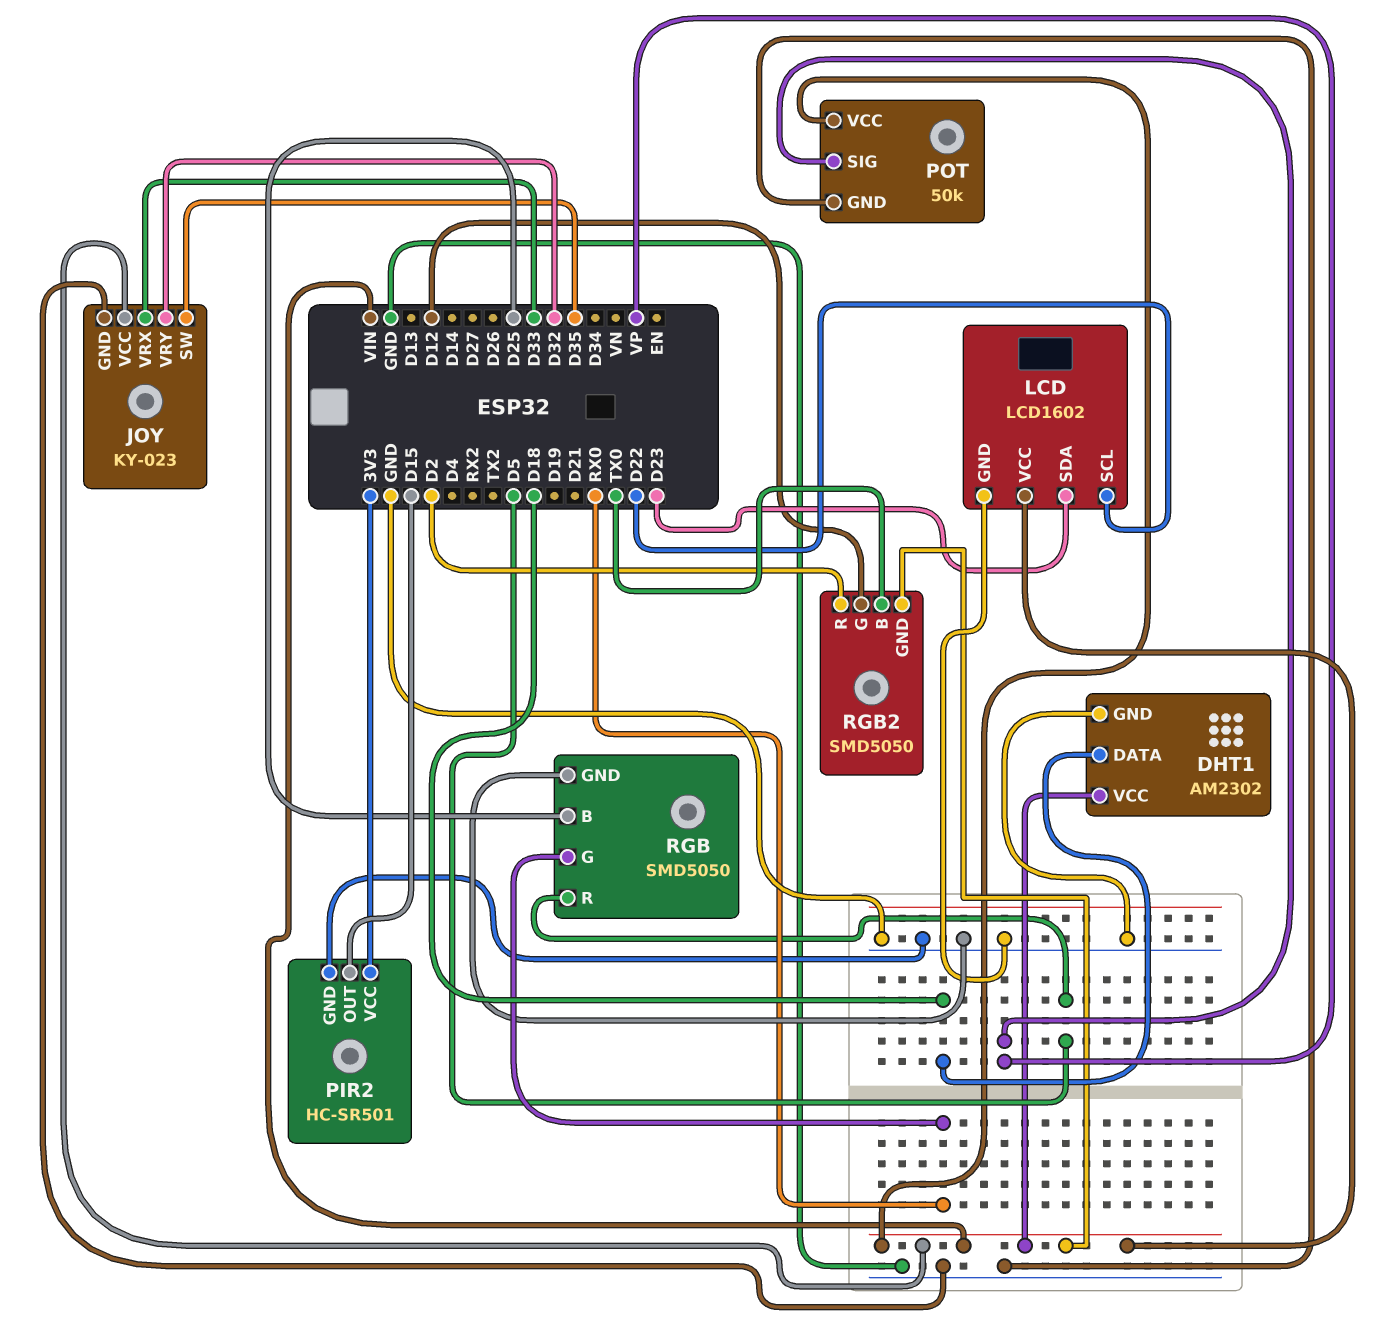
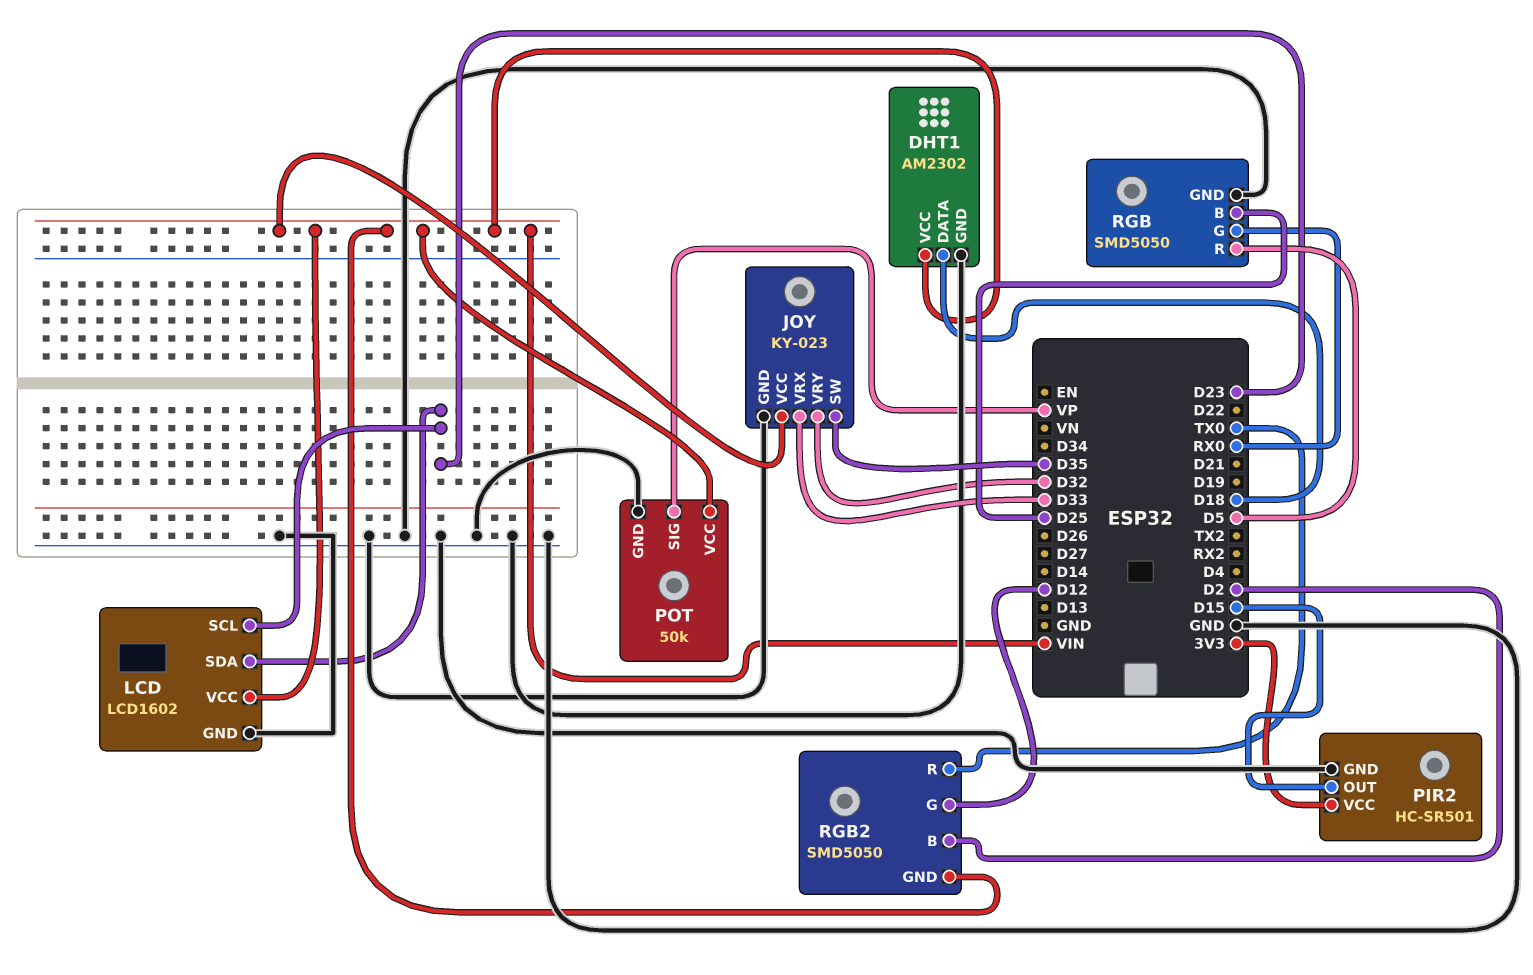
LCD pin SCL: D22 -> D23
RGB2 pin B: TX0 -> D2
RGB2 pin R: D2 -> TX0

